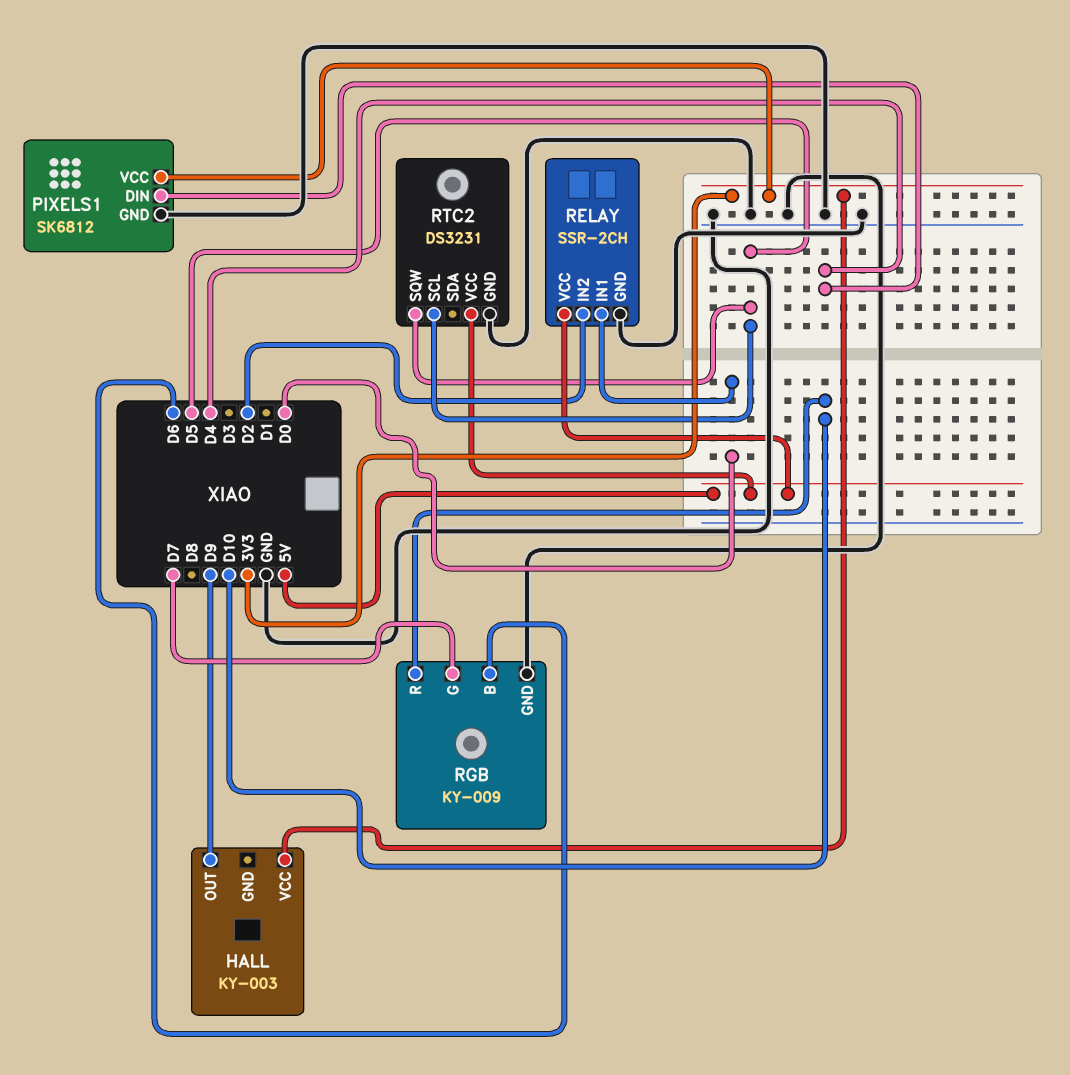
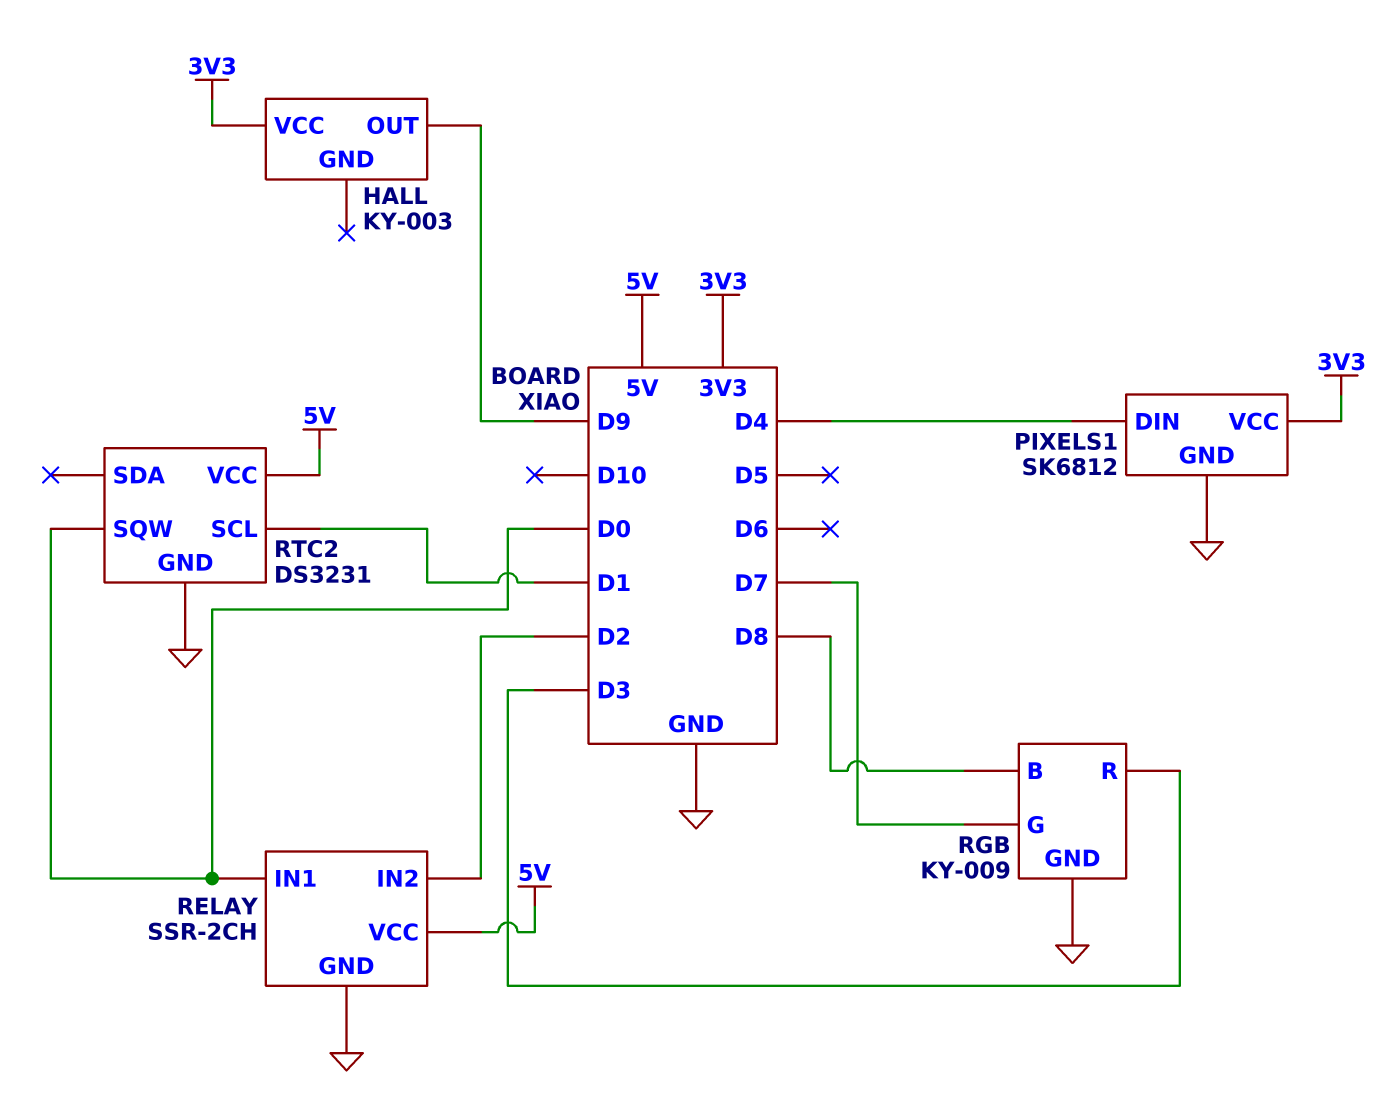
RGB pin B: D6 -> D8
RGB pin R: D10 -> D3
RTC2 pin SCL: D5 -> D1
RTC2 pin SQW: D5 -> D0

